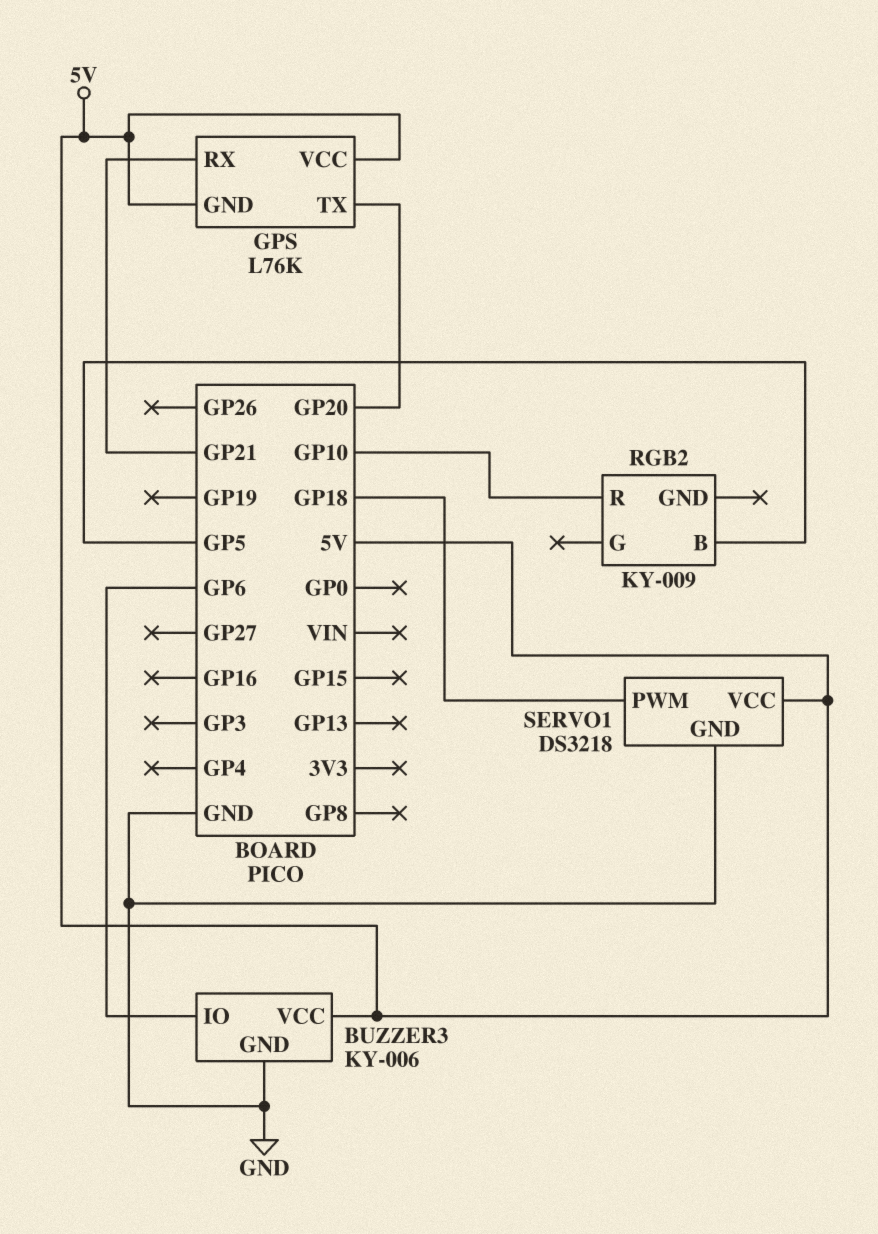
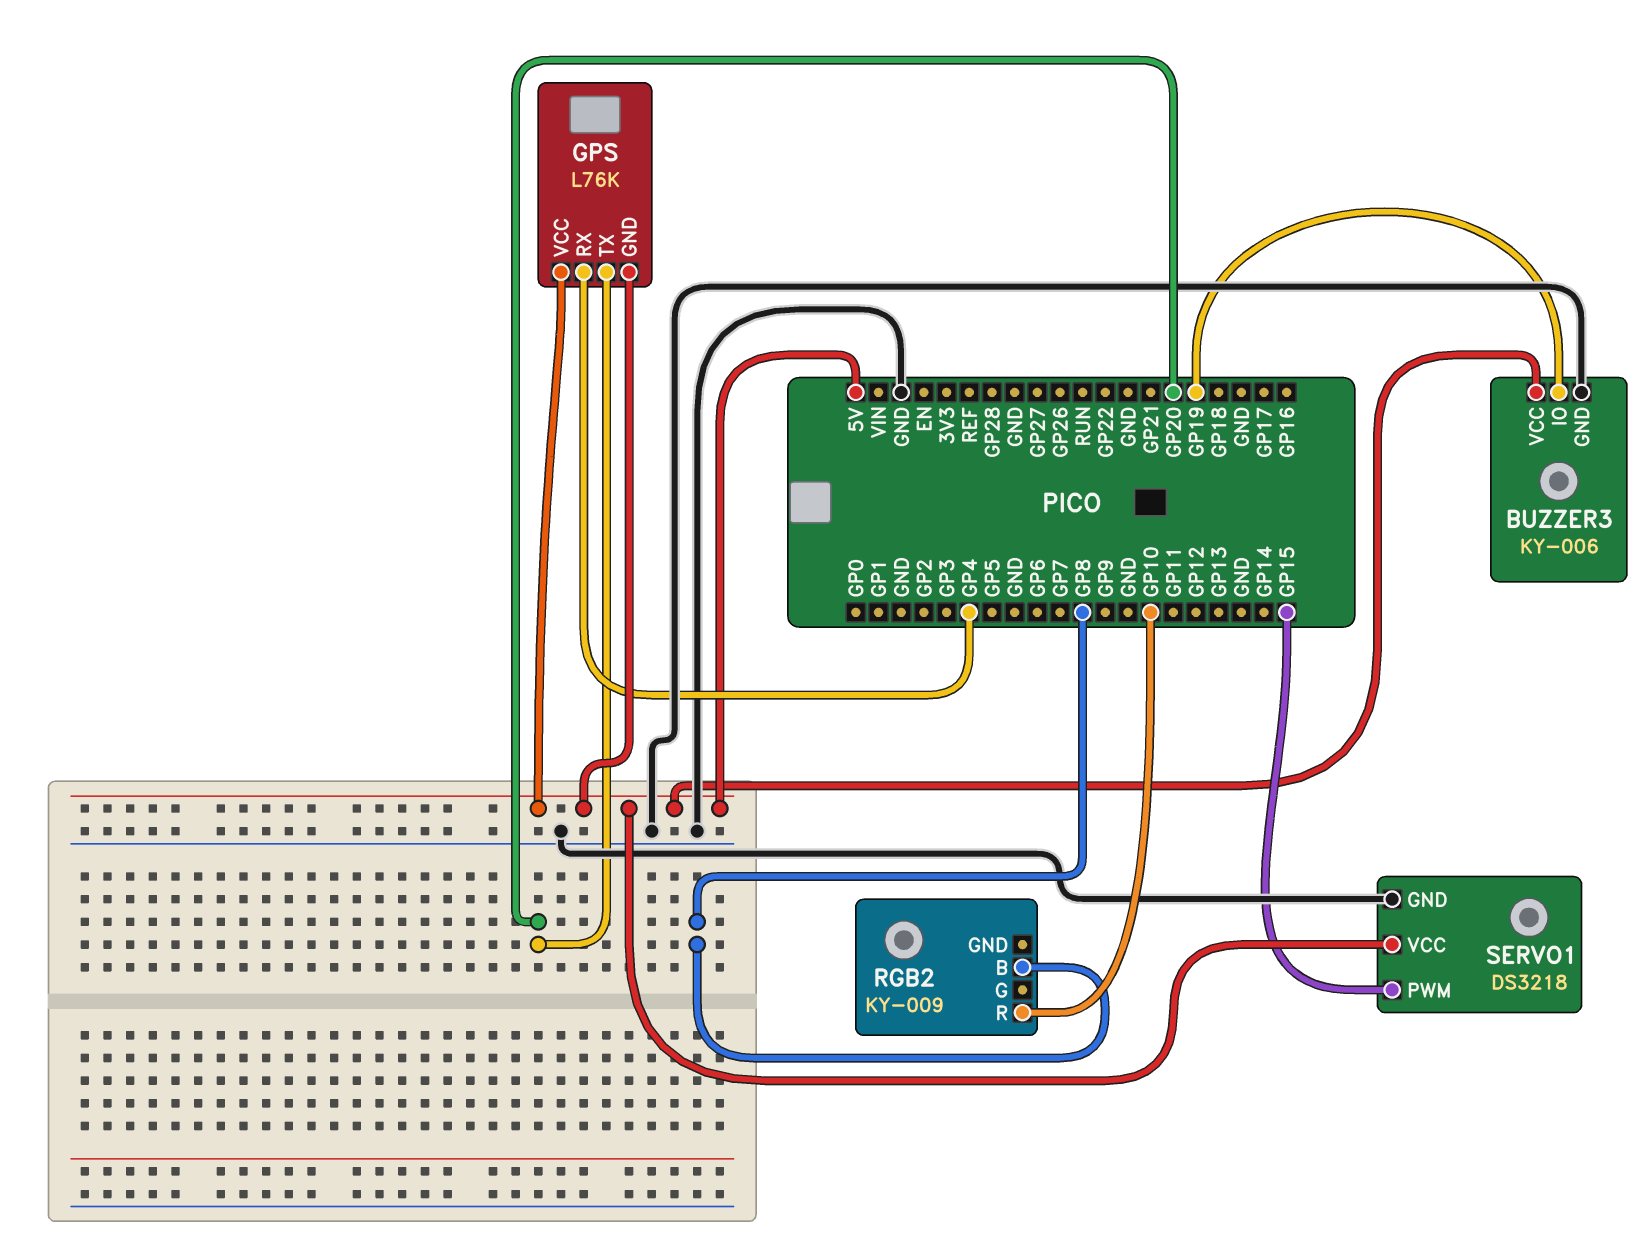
BUZZER3 pin IO: GP6 -> GP19
GPS pin RX: GP21 -> GP4
RGB2 pin B: GP5 -> GP8
SERVO1 pin PWM: GP18 -> GP15

